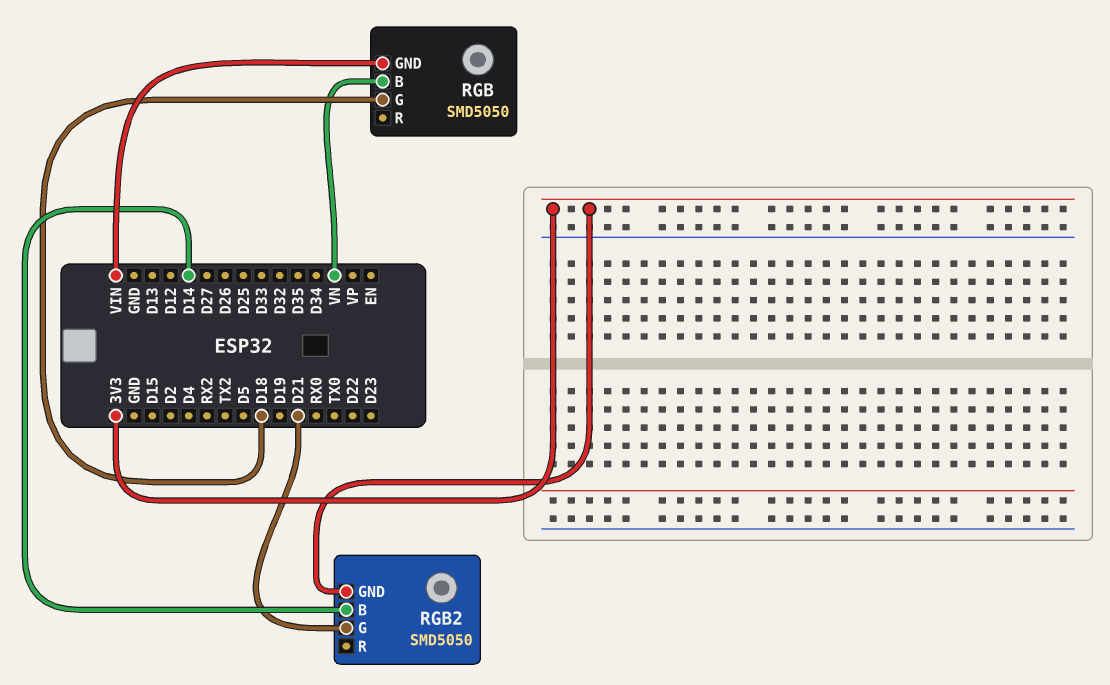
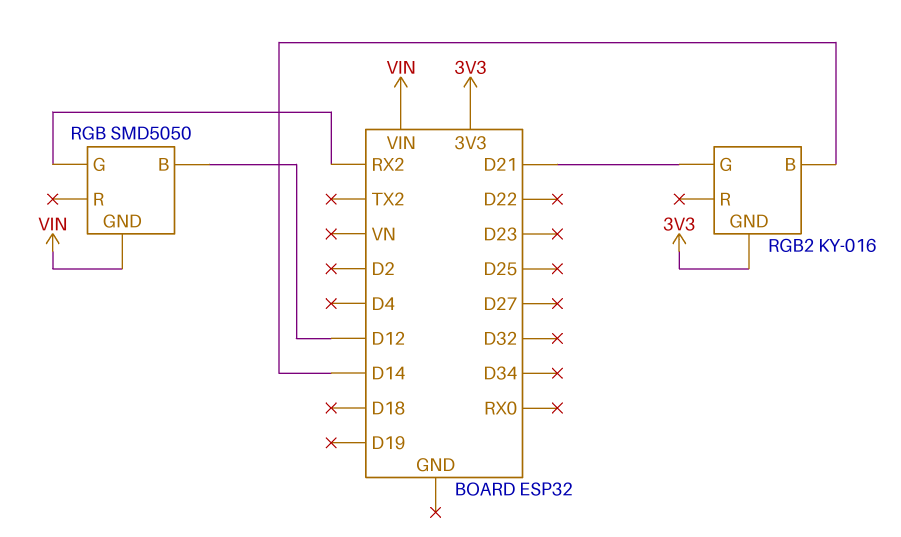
RGB pin B: VN -> D12
RGB pin G: D18 -> RX2
RGB2: SMD5050 -> KY-016

